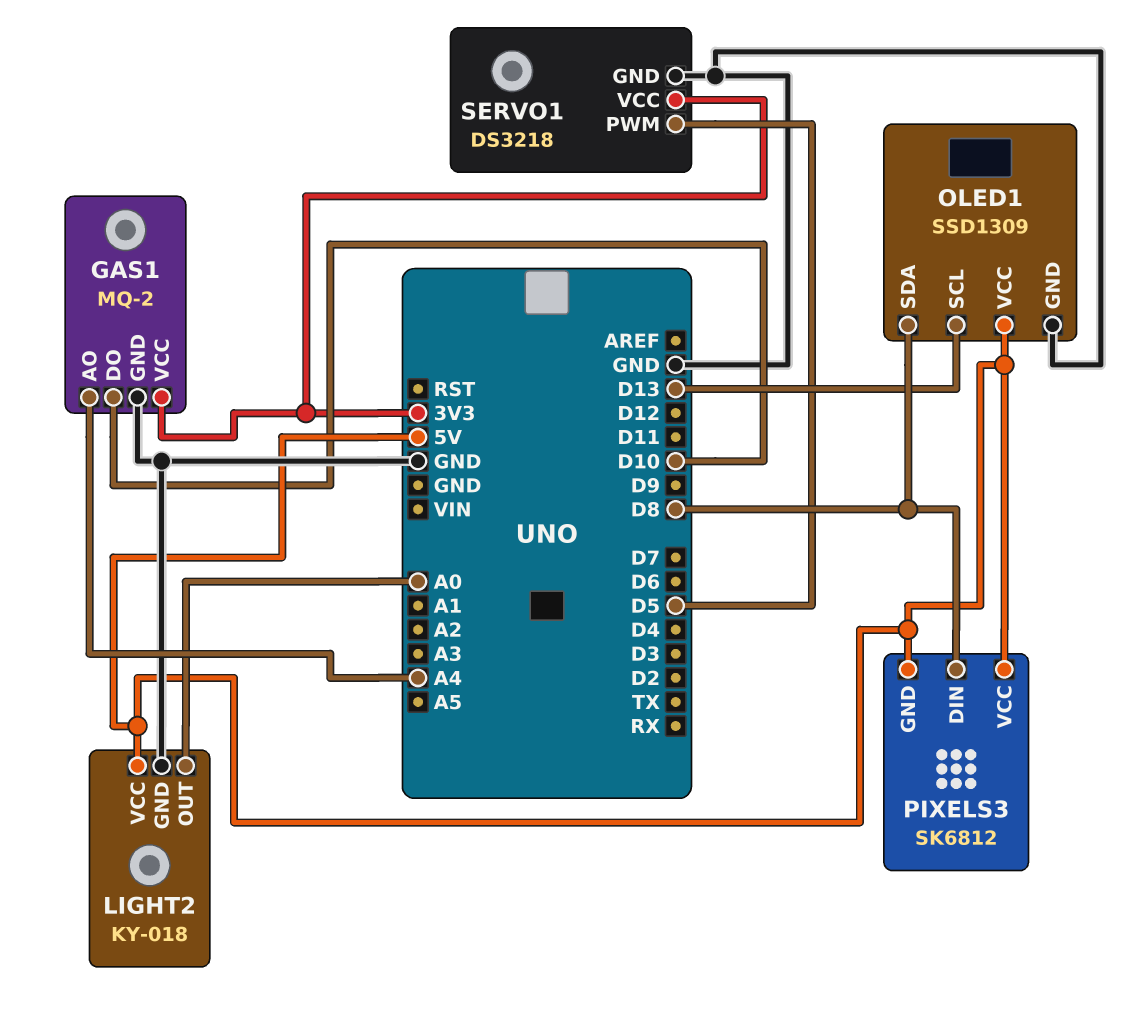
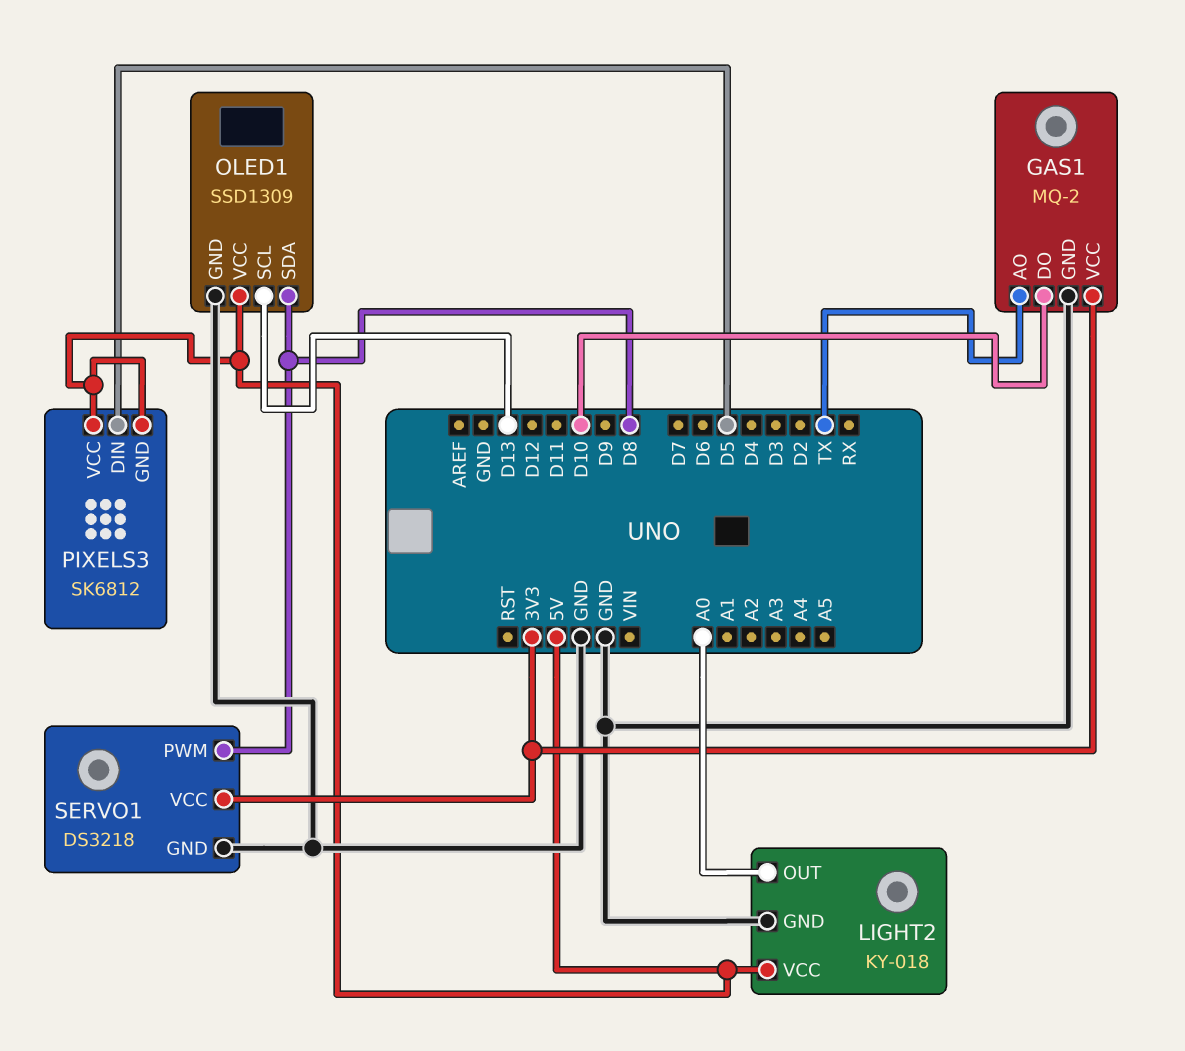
GAS1 pin AO: A4 -> TX
PIXELS3 pin DIN: D8 -> D5
SERVO1 pin PWM: D5 -> D8

